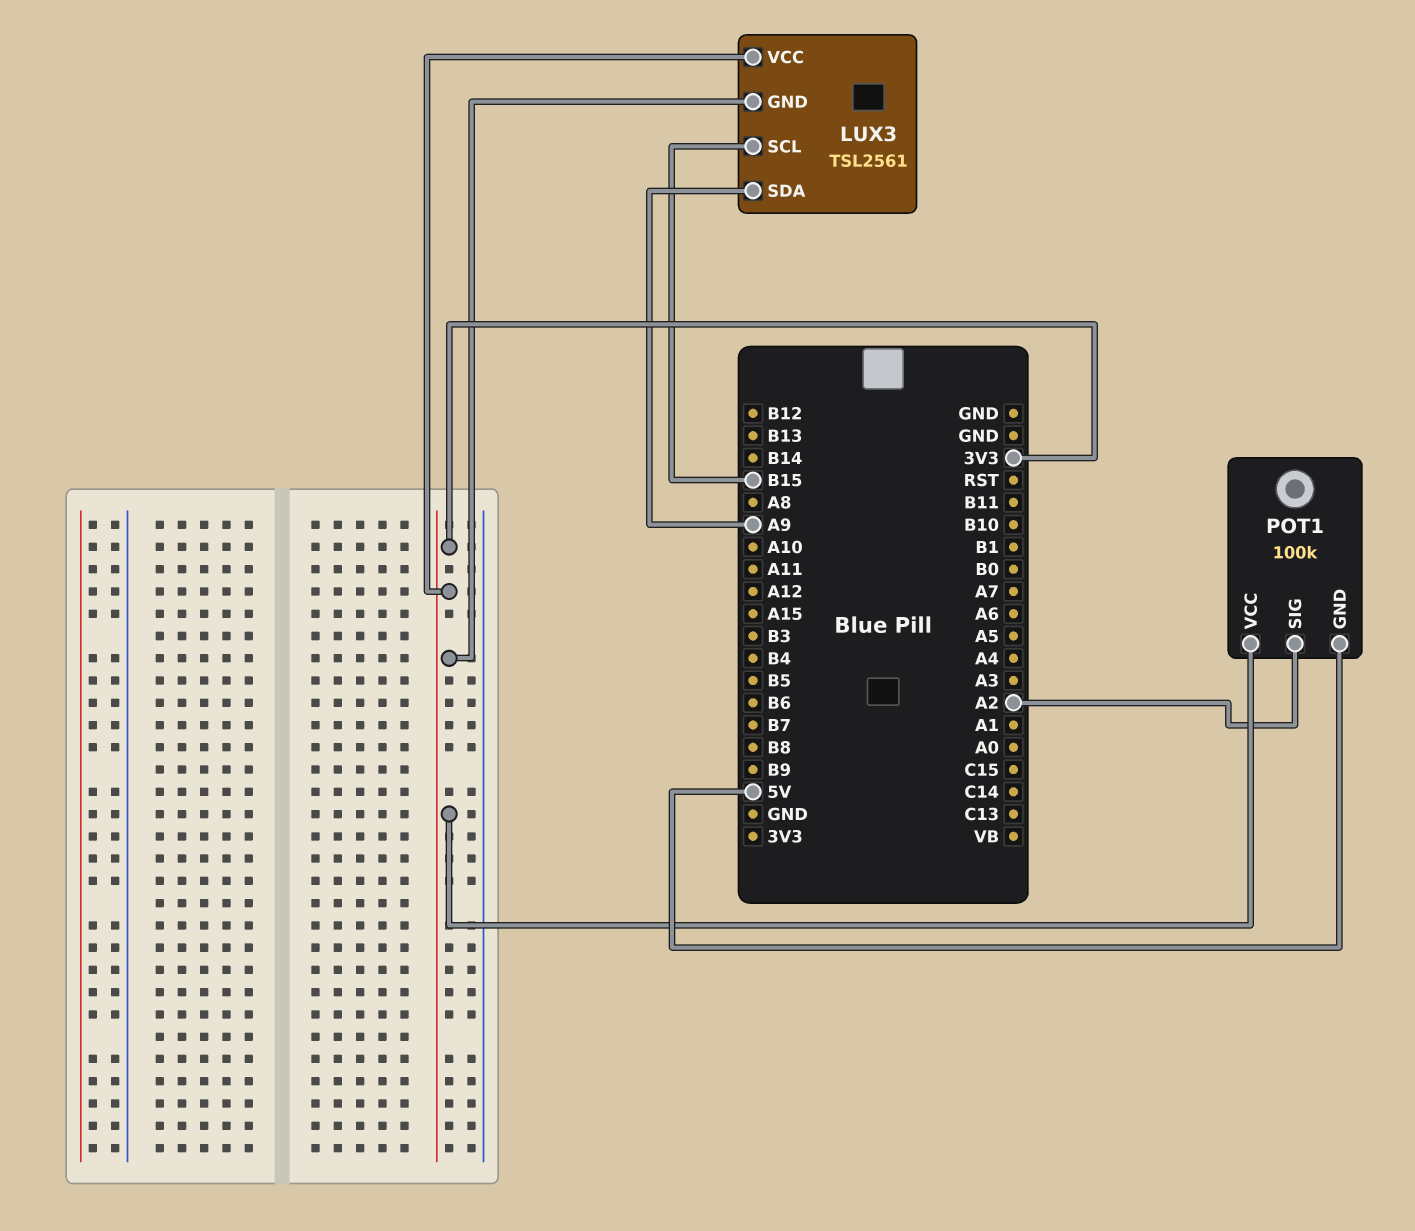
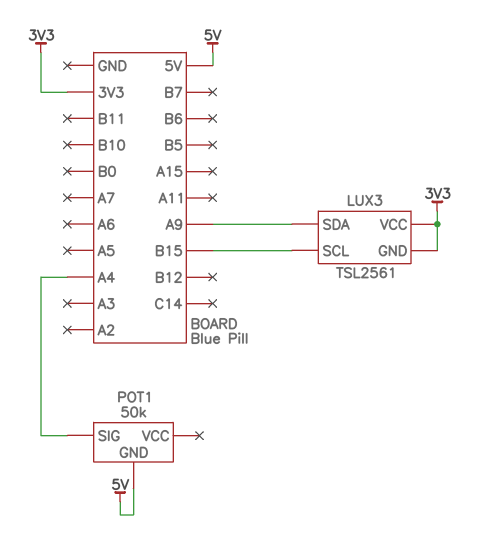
POT1: 100k -> 50k
POT1 pin SIG: A2 -> A4
POT1 pin VCC: 3V3 -> none

